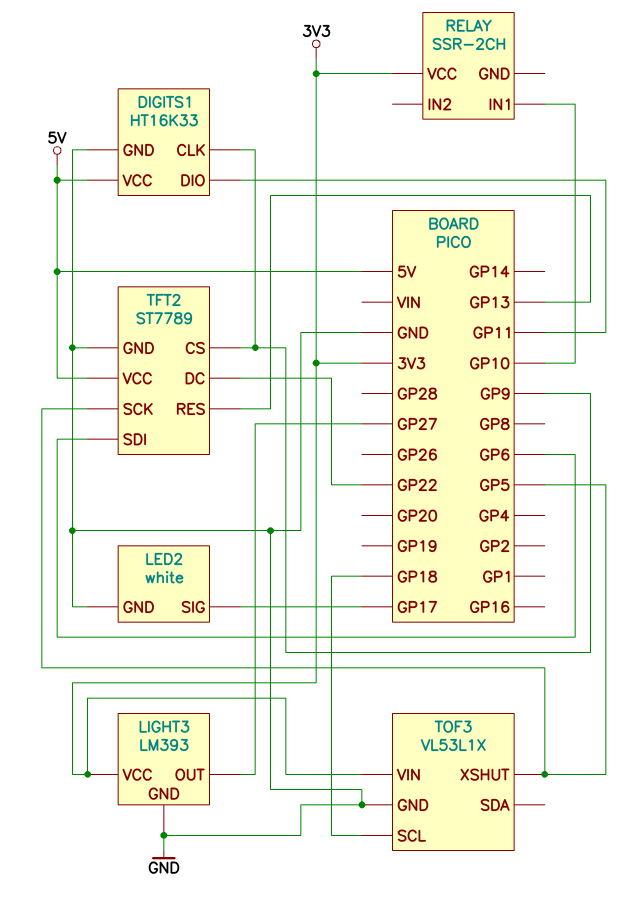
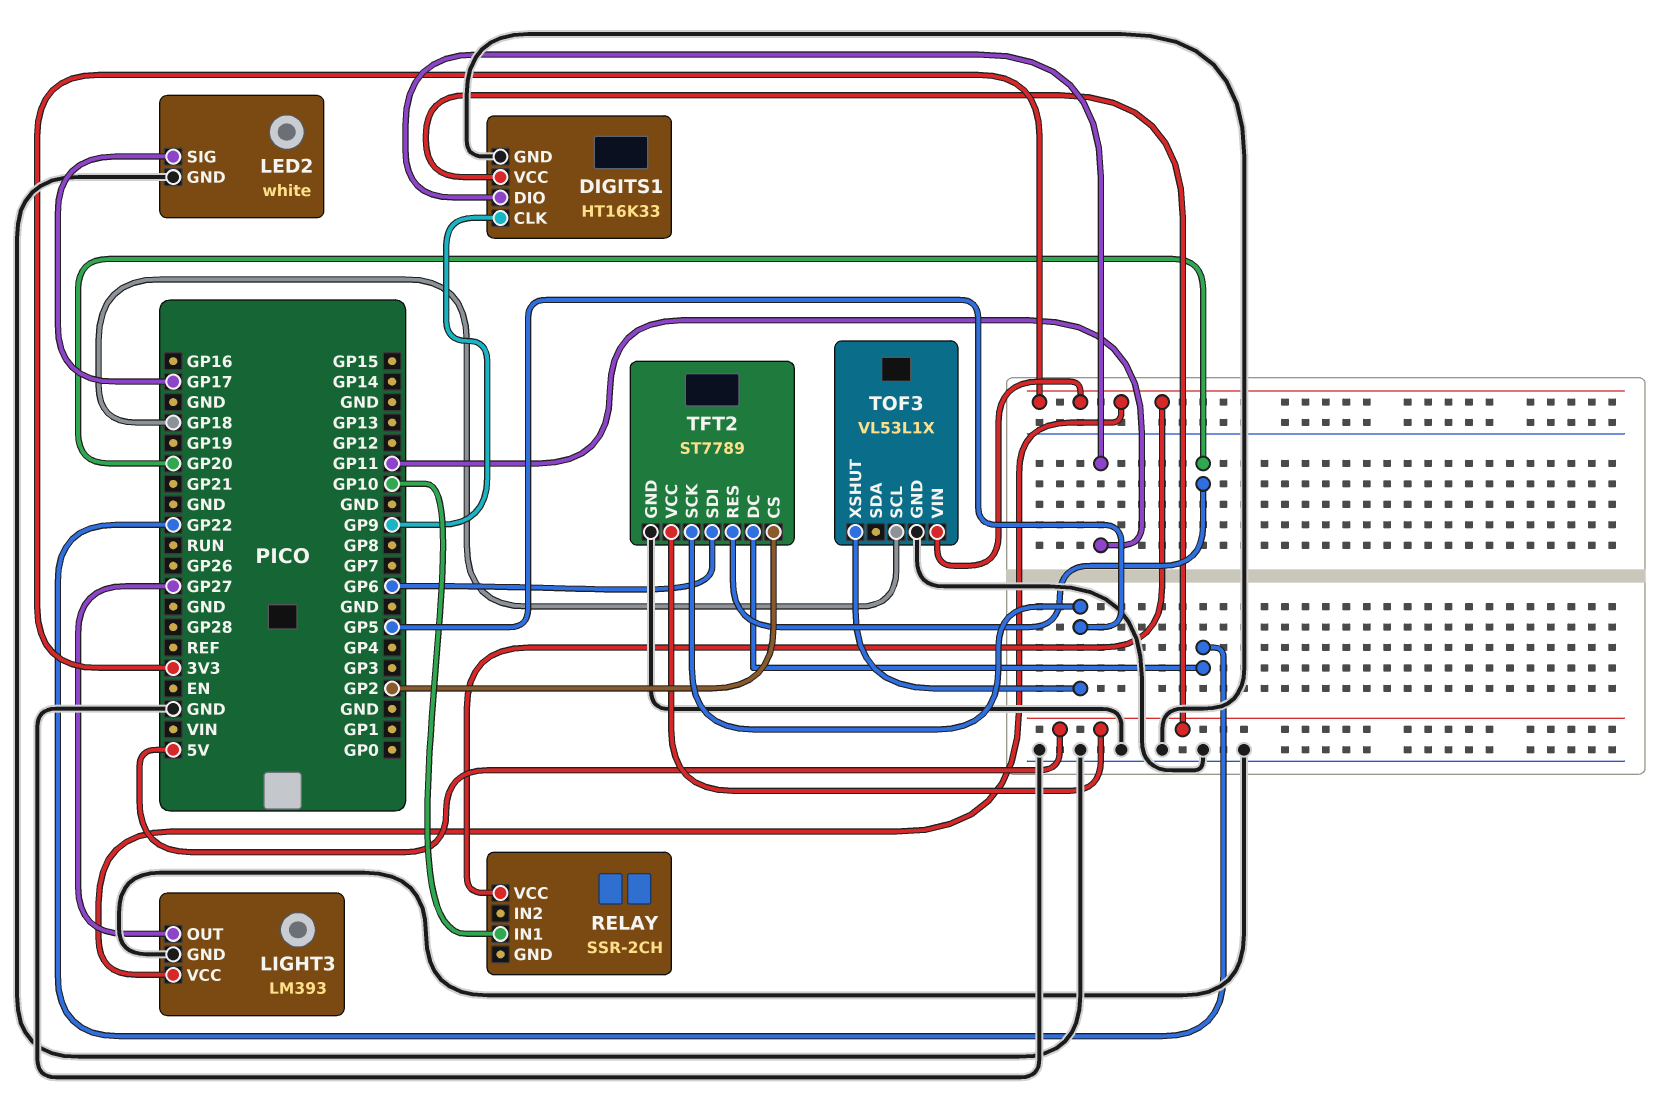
TFT2 pin CS: GP9 -> GP2
TFT2 pin RES: GP13 -> GP20

